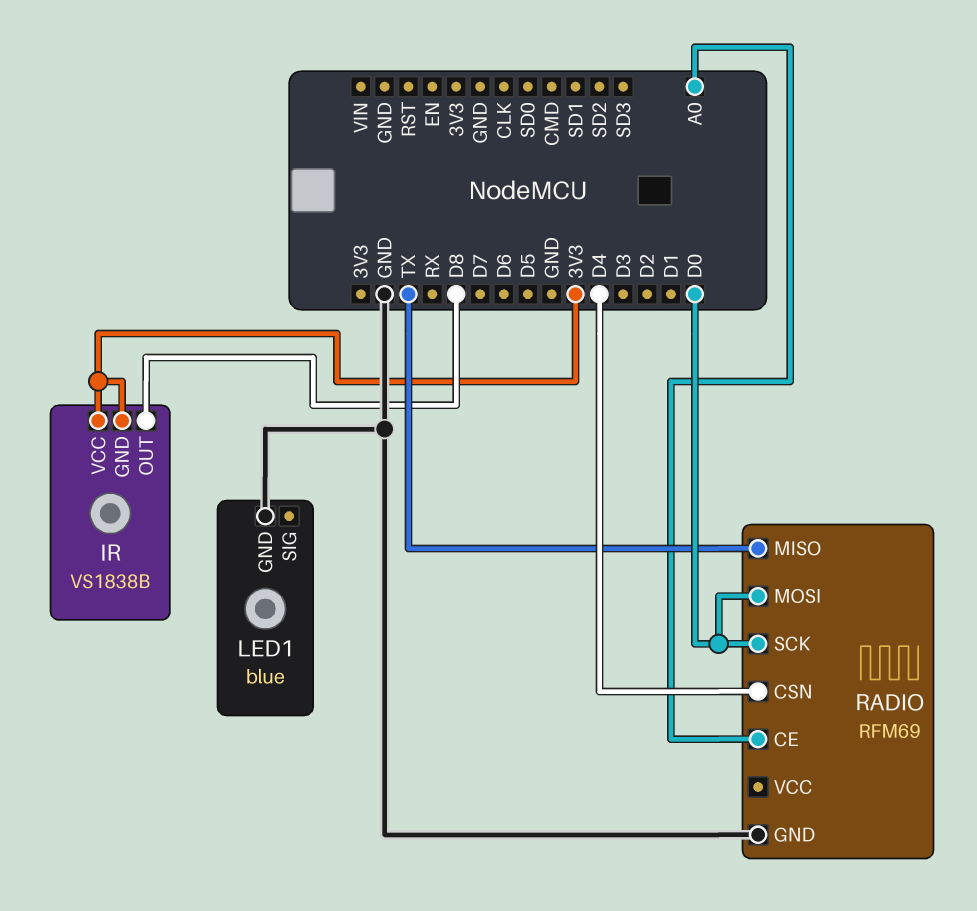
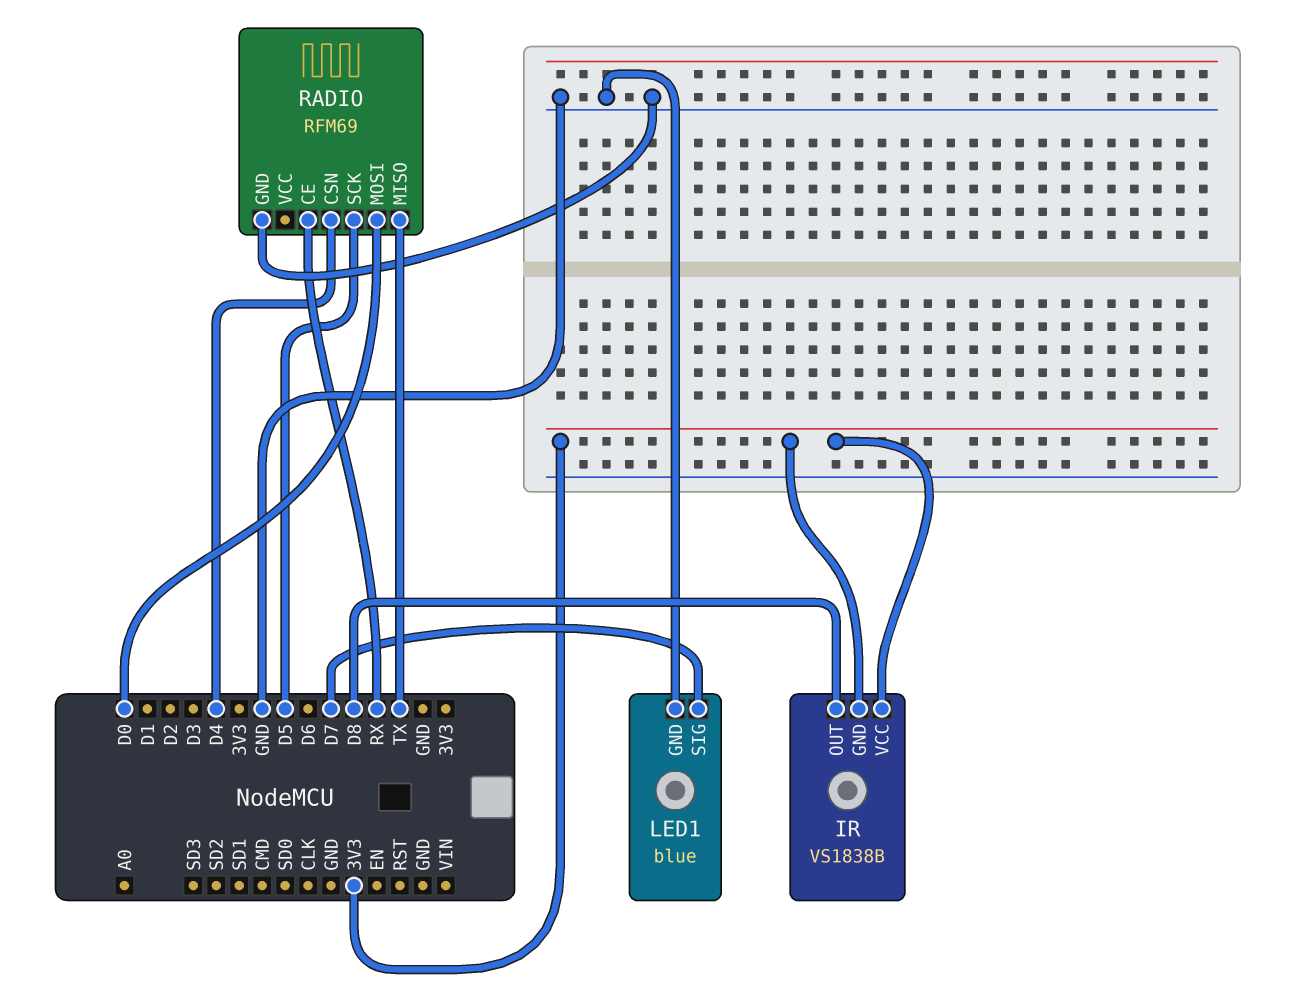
LED1 pin SIG: none -> D7
RADIO pin CE: A0 -> RX
RADIO pin SCK: D0 -> D5

